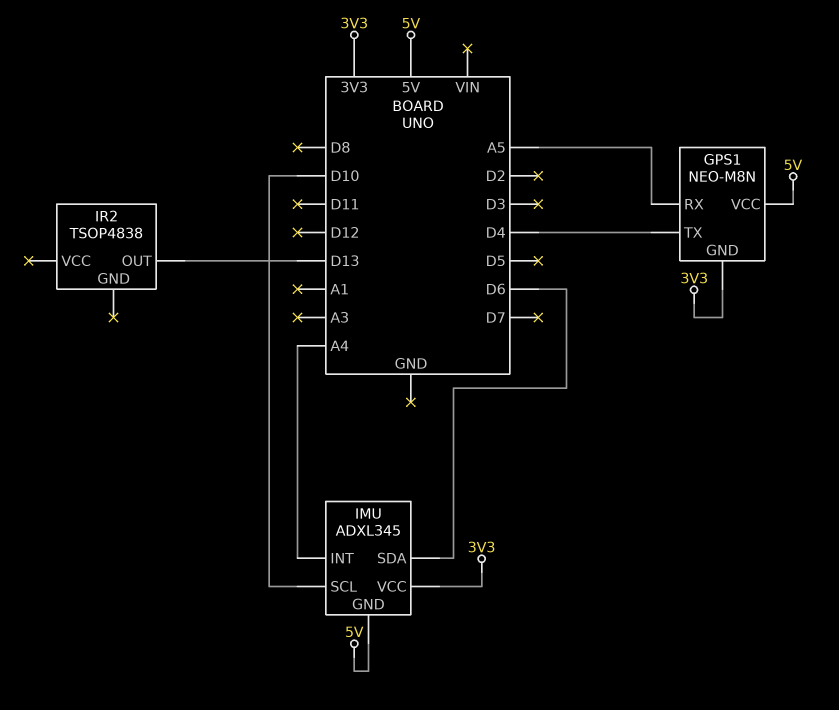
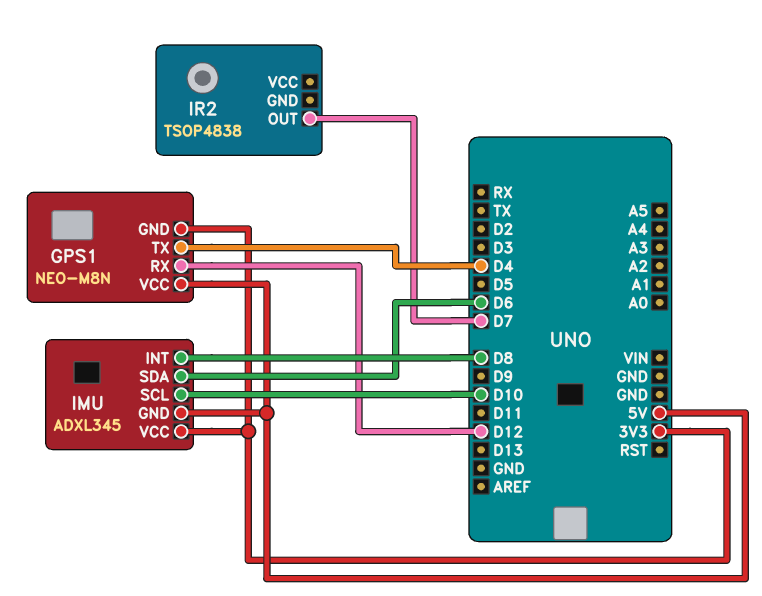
GPS1 pin RX: A5 -> D12
IMU pin INT: A4 -> D8
IR2 pin OUT: D13 -> D7

